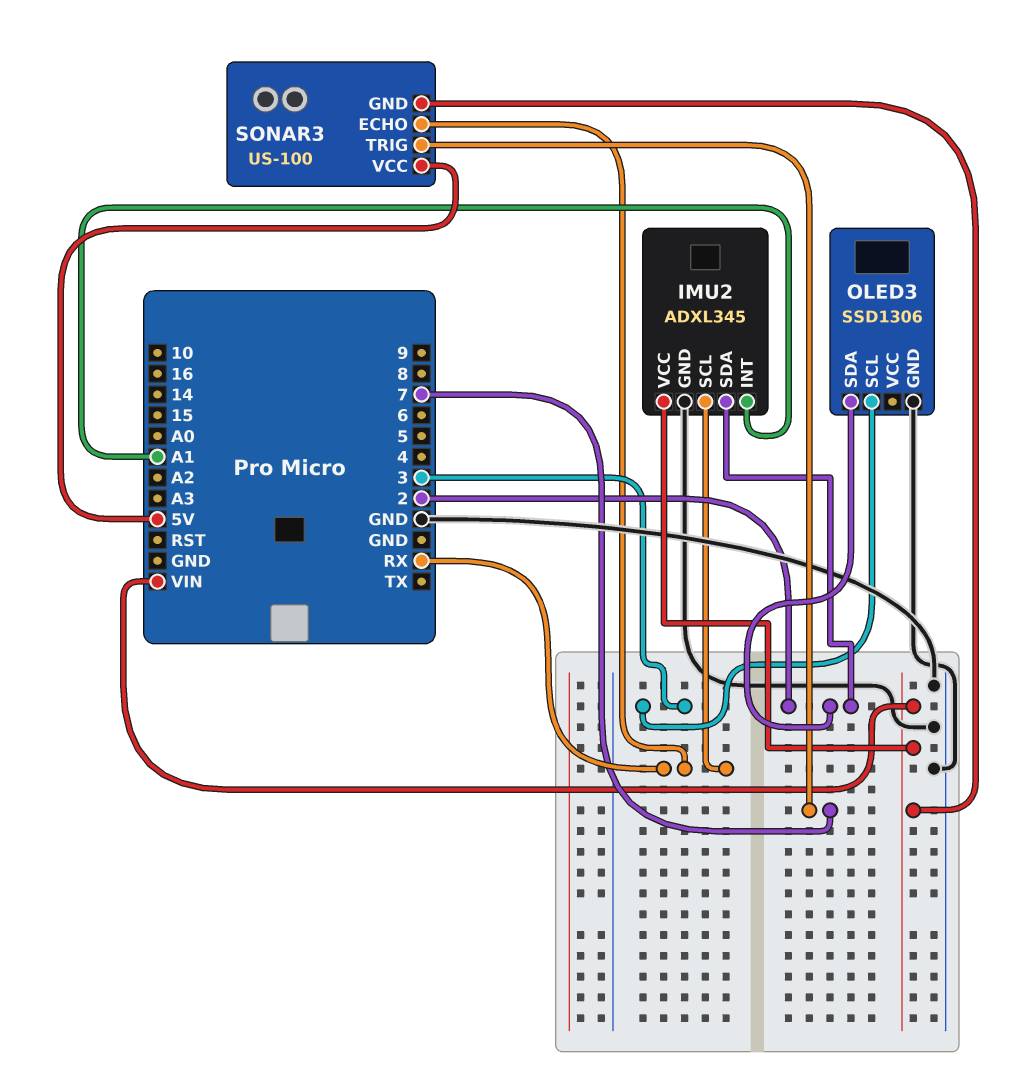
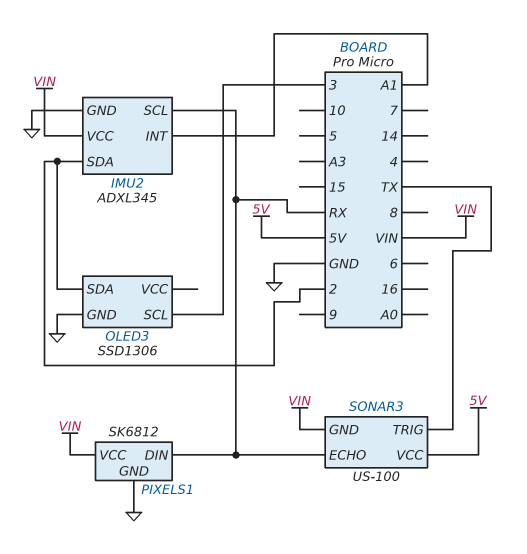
PIXELS1: none -> SK6812
PIXELS1 pin DIN: none -> RX
PIXELS1 pin GND: none -> GND
PIXELS1 pin VCC: none -> VIN
SONAR3 pin TRIG: 7 -> TX

